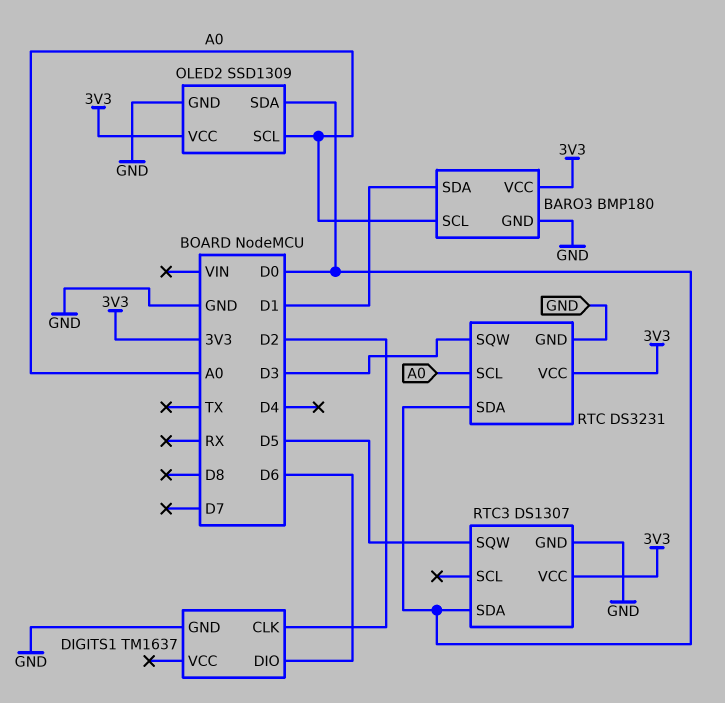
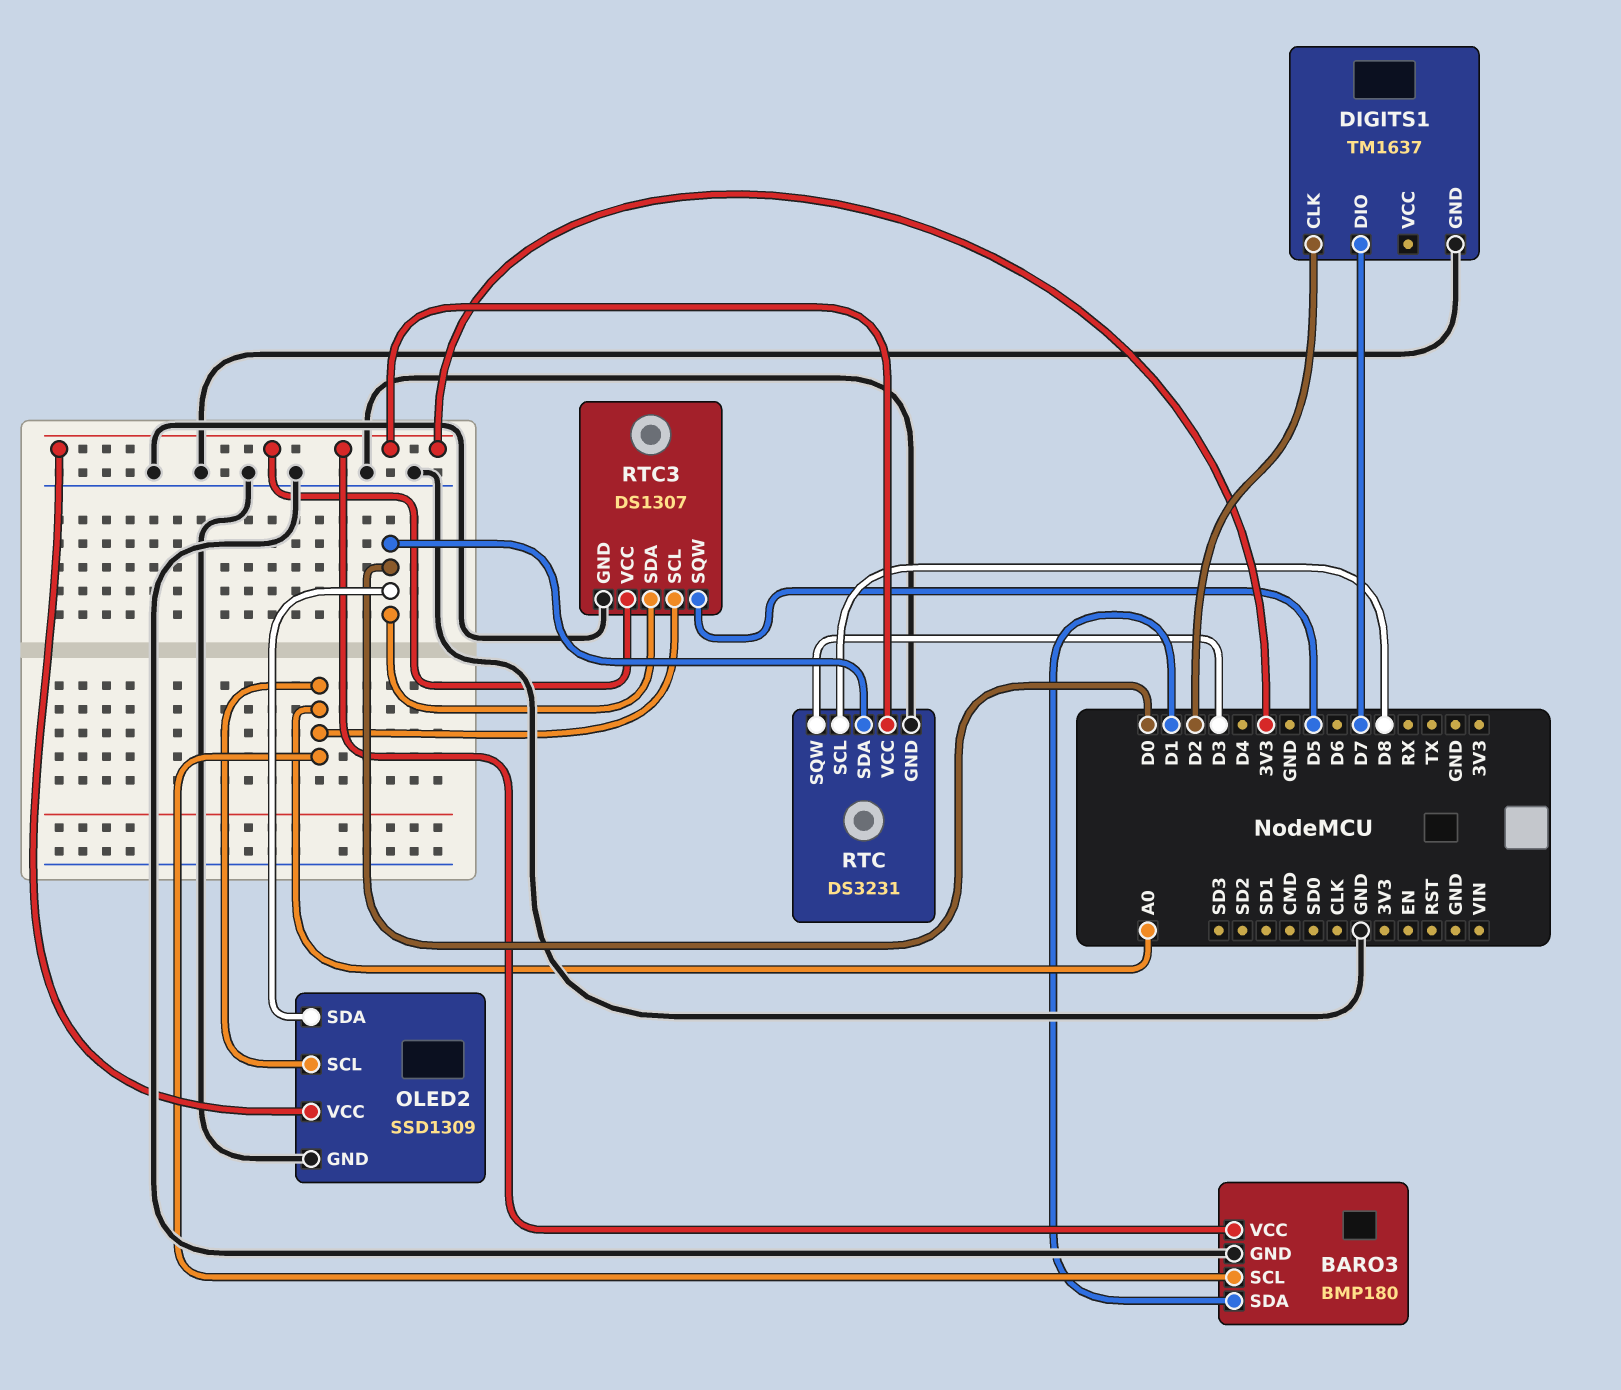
DIGITS1 pin DIO: D6 -> D7
RTC pin SCL: A0 -> D8
RTC3 pin SCL: none -> A0

